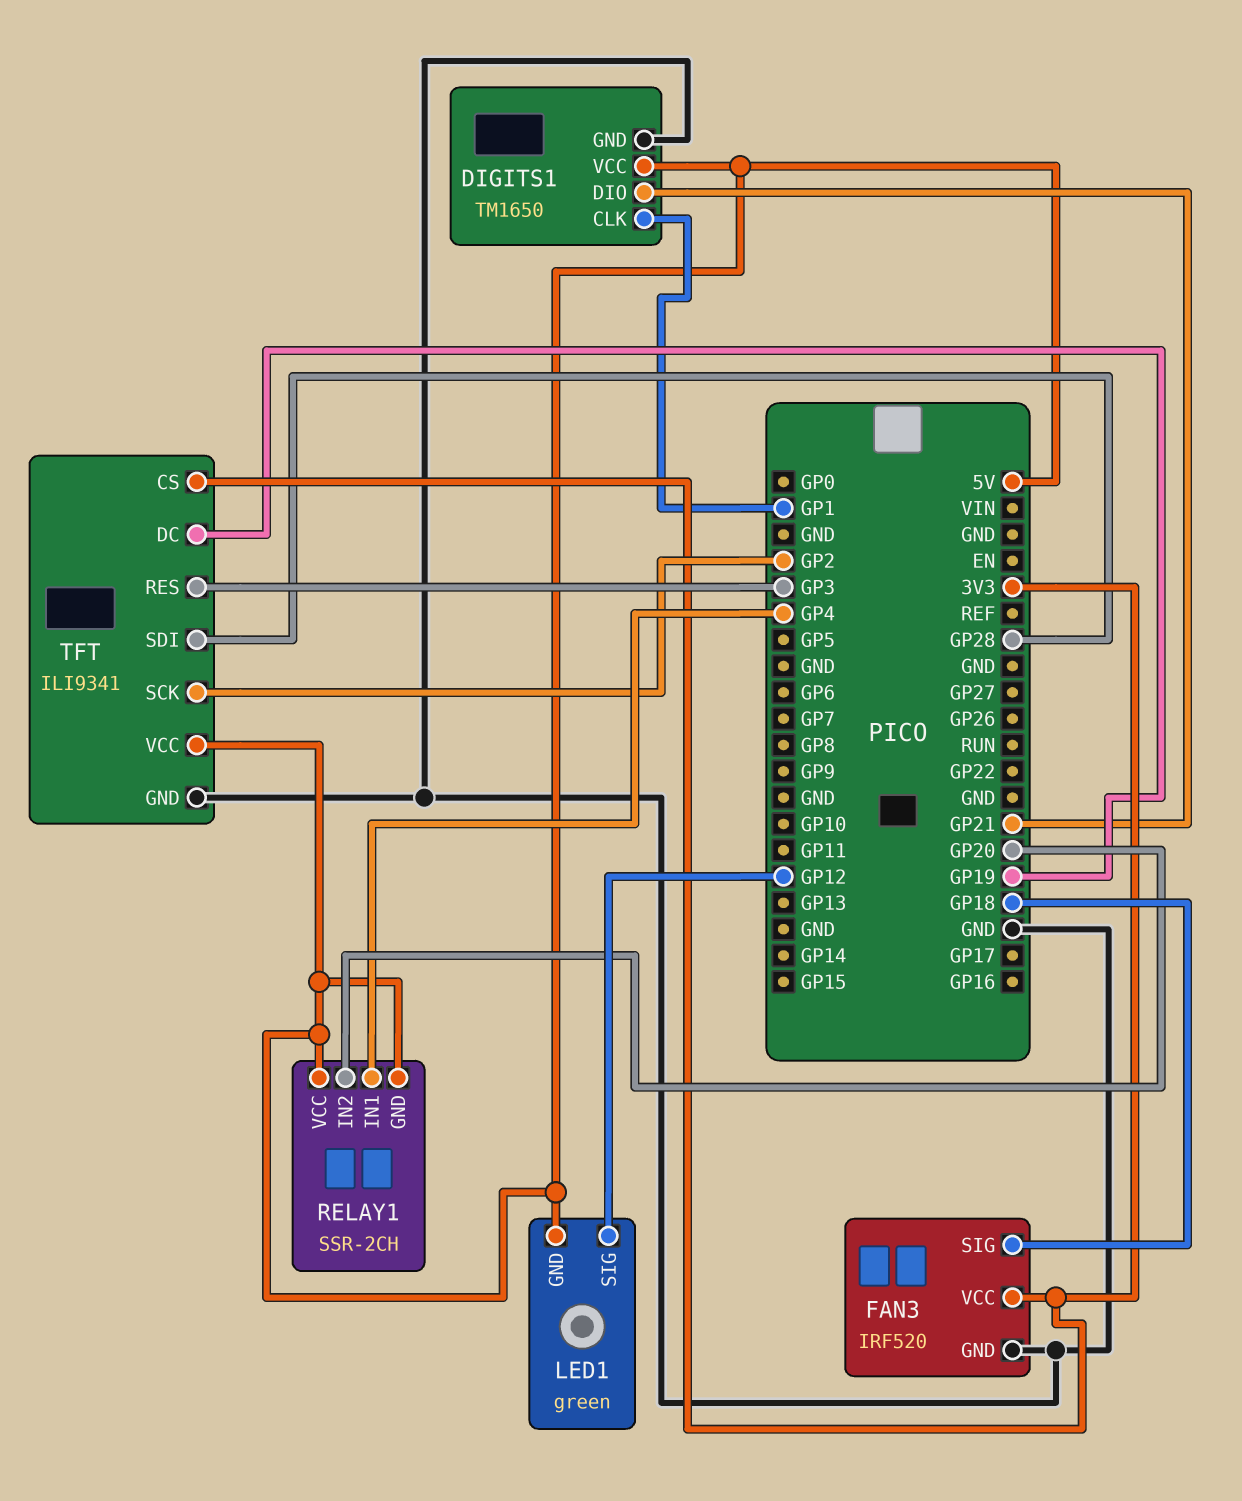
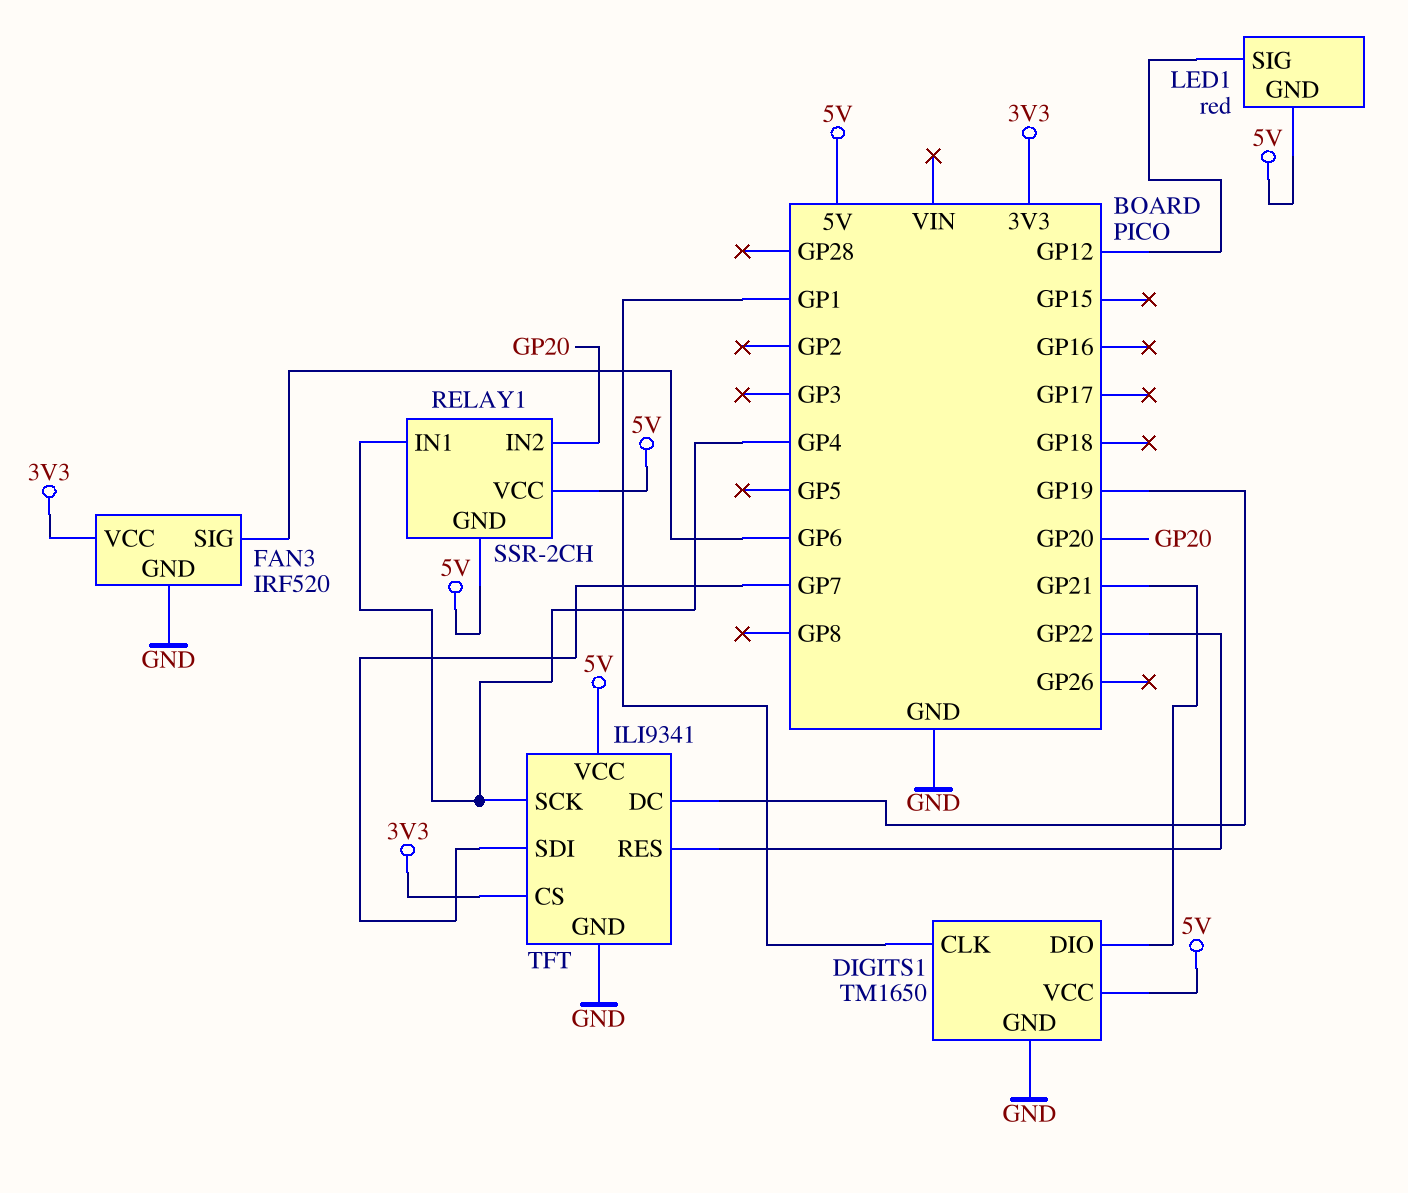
FAN3 pin SIG: GP18 -> GP6
LED1: green -> red
TFT pin RES: GP3 -> GP22
TFT pin SCK: GP2 -> GP4
TFT pin SDI: GP28 -> GP7

